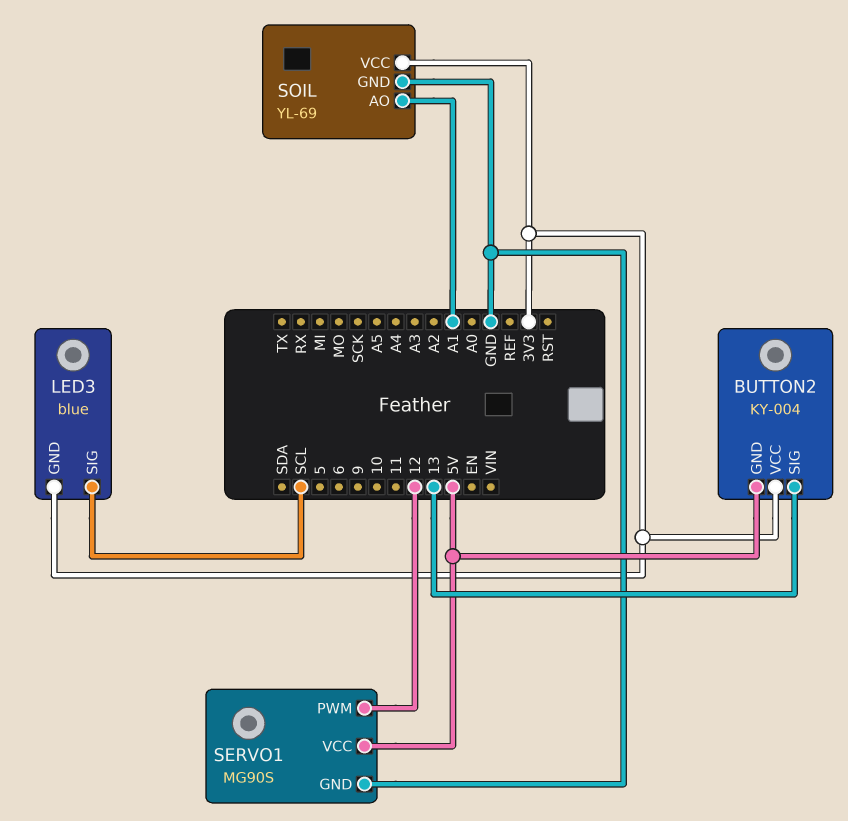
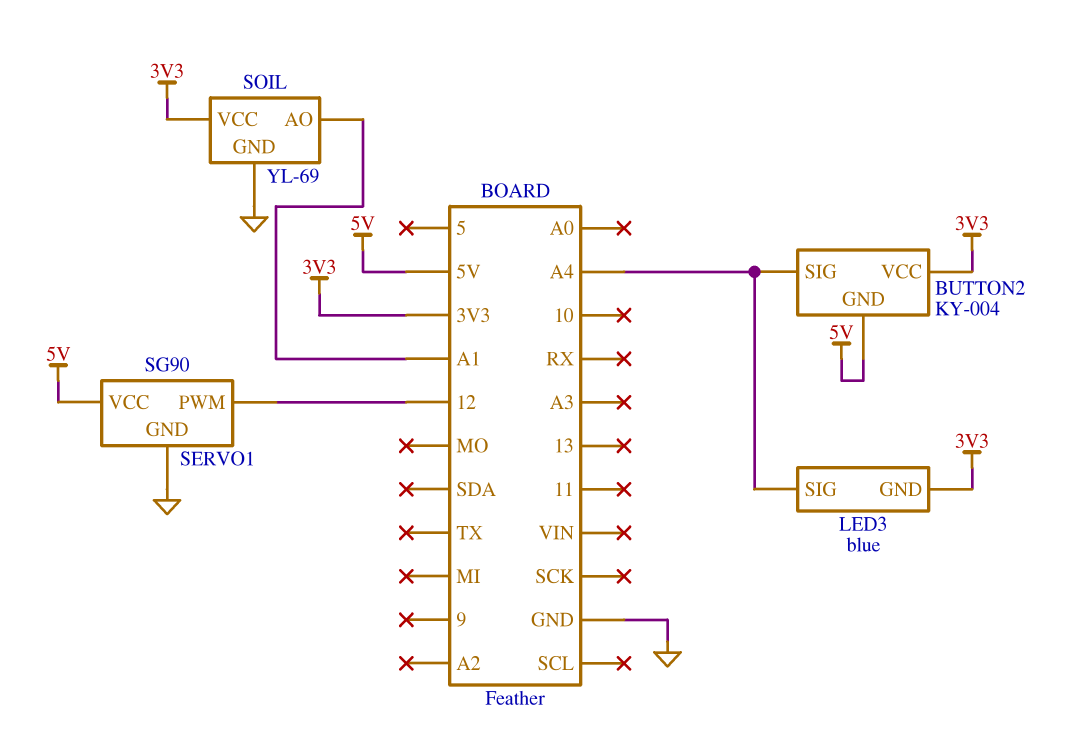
BUTTON2 pin SIG: 13 -> A4
LED3 pin SIG: SCL -> A4
SERVO1: MG90S -> SG90

